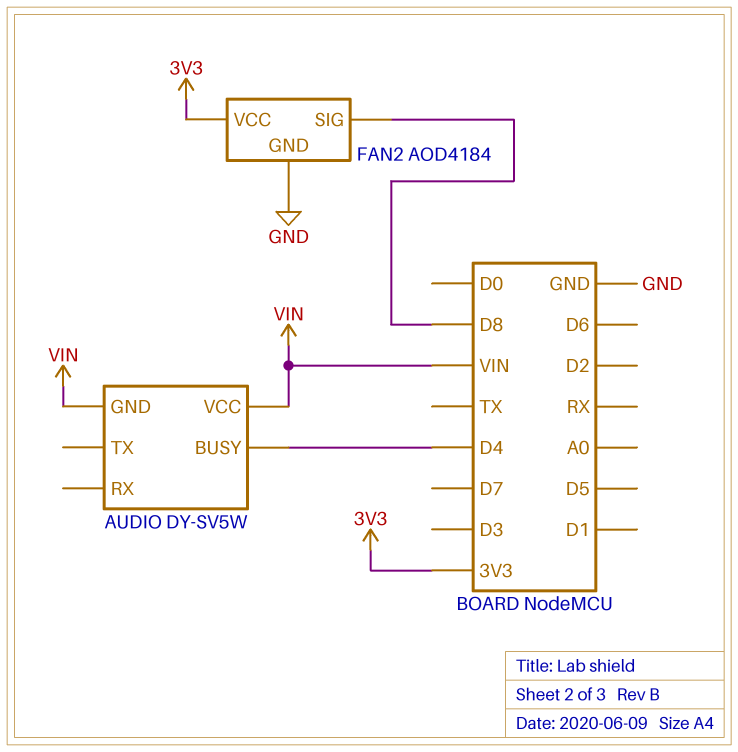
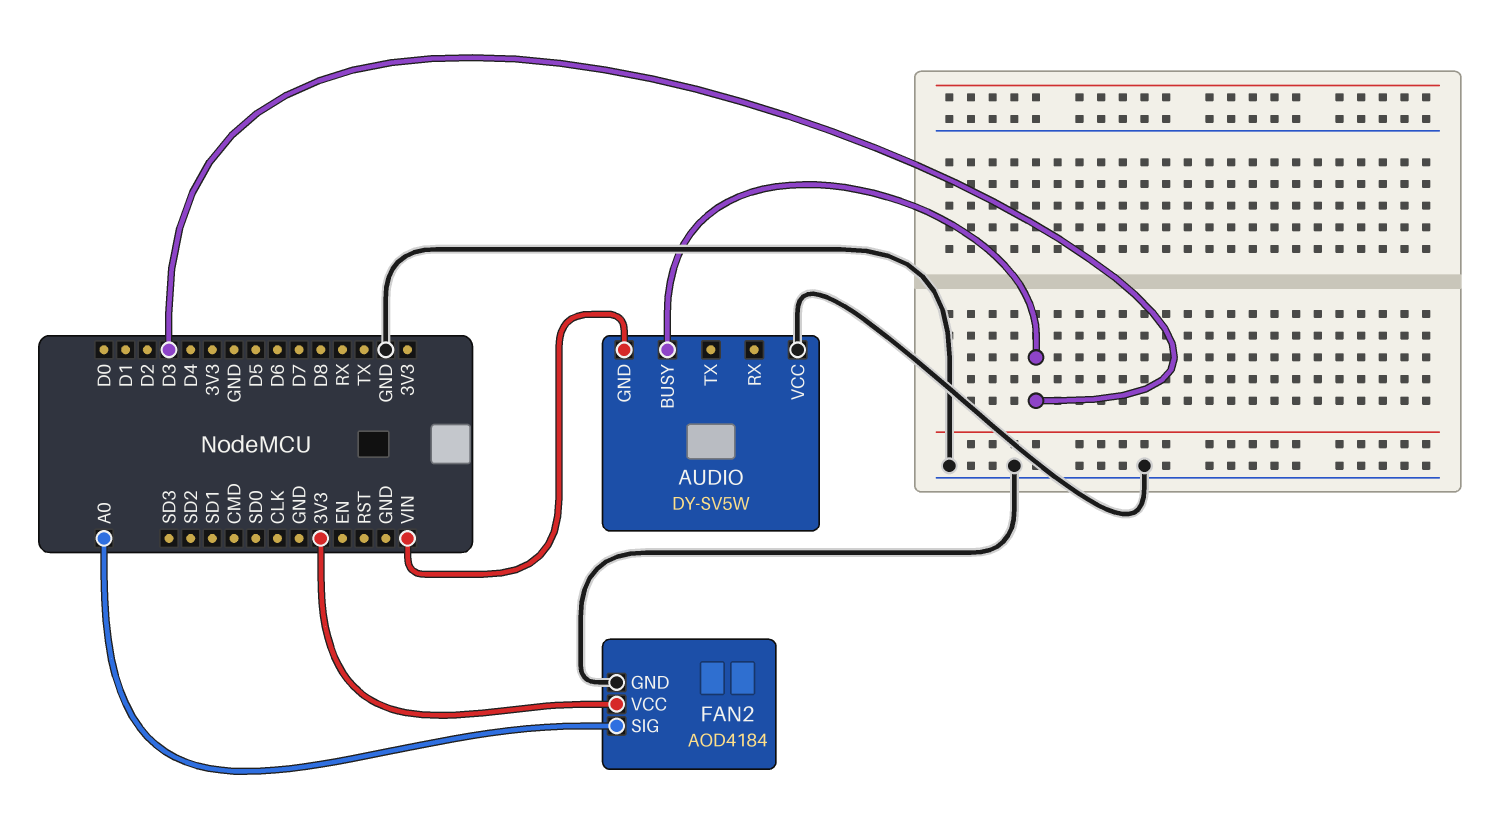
AUDIO pin BUSY: D4 -> D3
AUDIO pin VCC: VIN -> GND
FAN2 pin SIG: D8 -> A0

